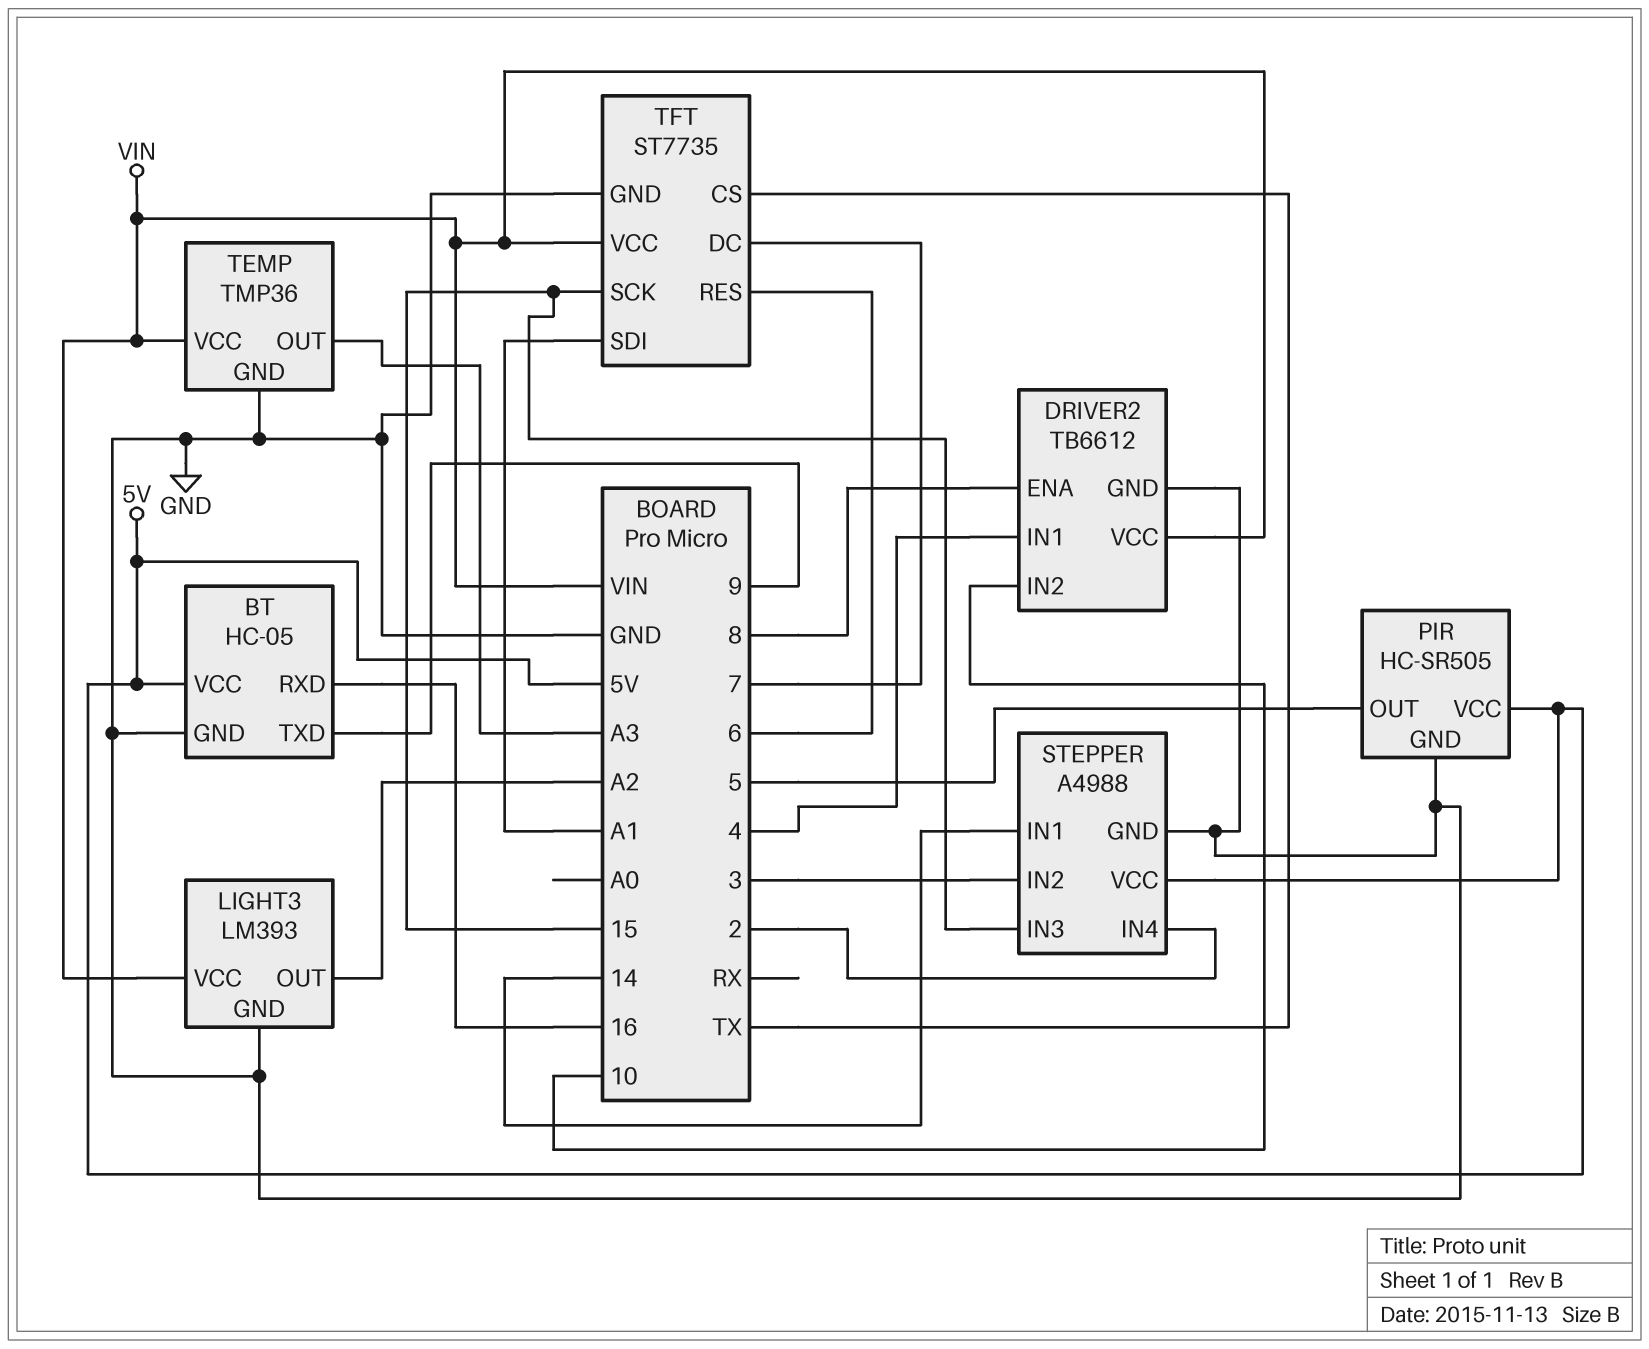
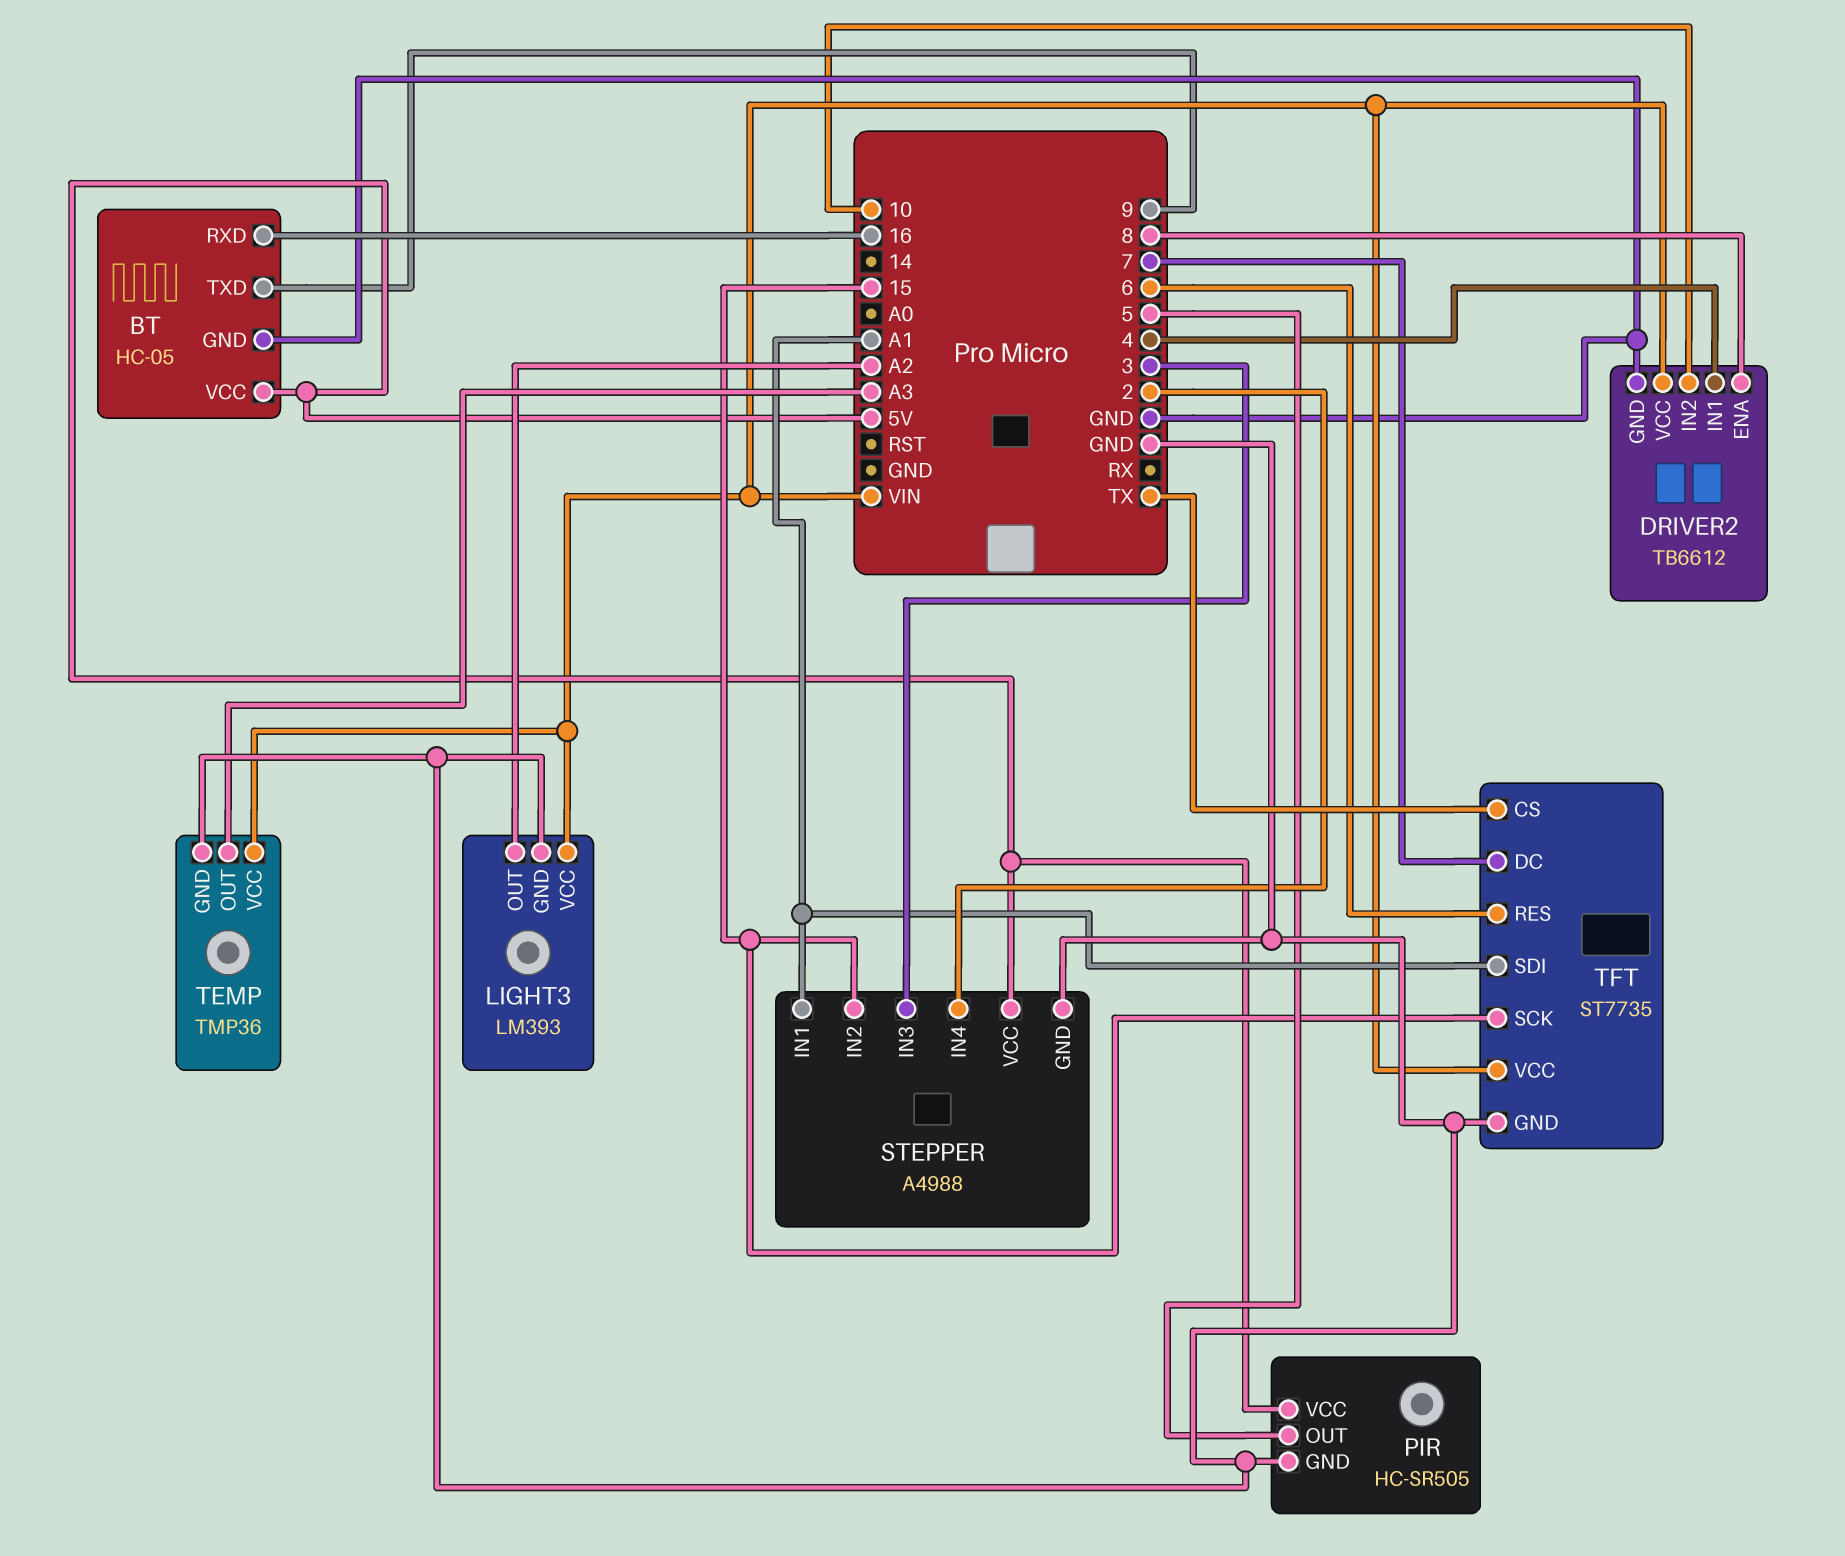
STEPPER pin IN1: 14 -> A1
STEPPER pin IN2: 3 -> 15
STEPPER pin IN3: 15 -> 3

